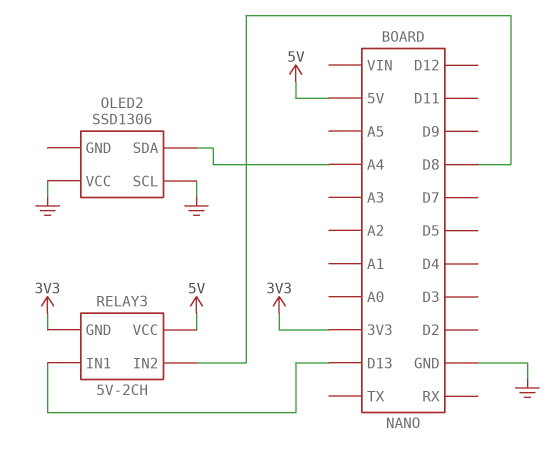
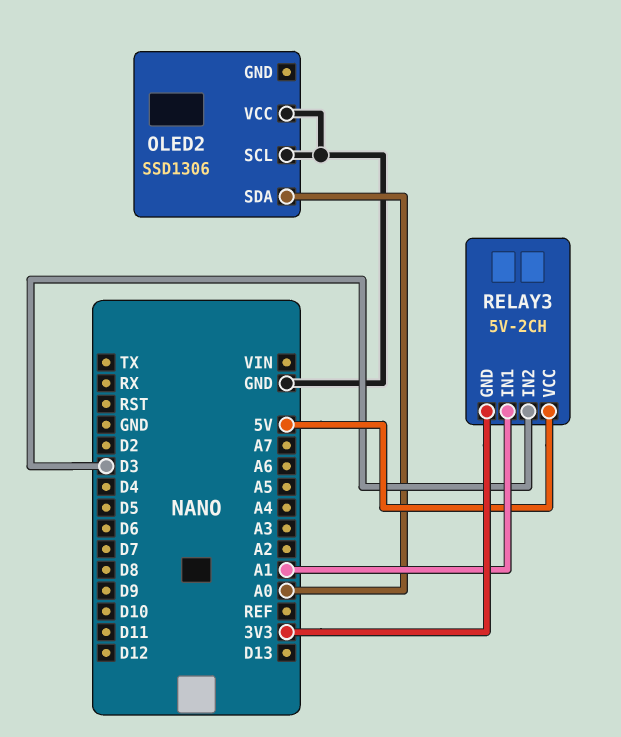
OLED2 pin SDA: A4 -> A0
RELAY3 pin IN1: D13 -> A1
RELAY3 pin IN2: D8 -> D3

